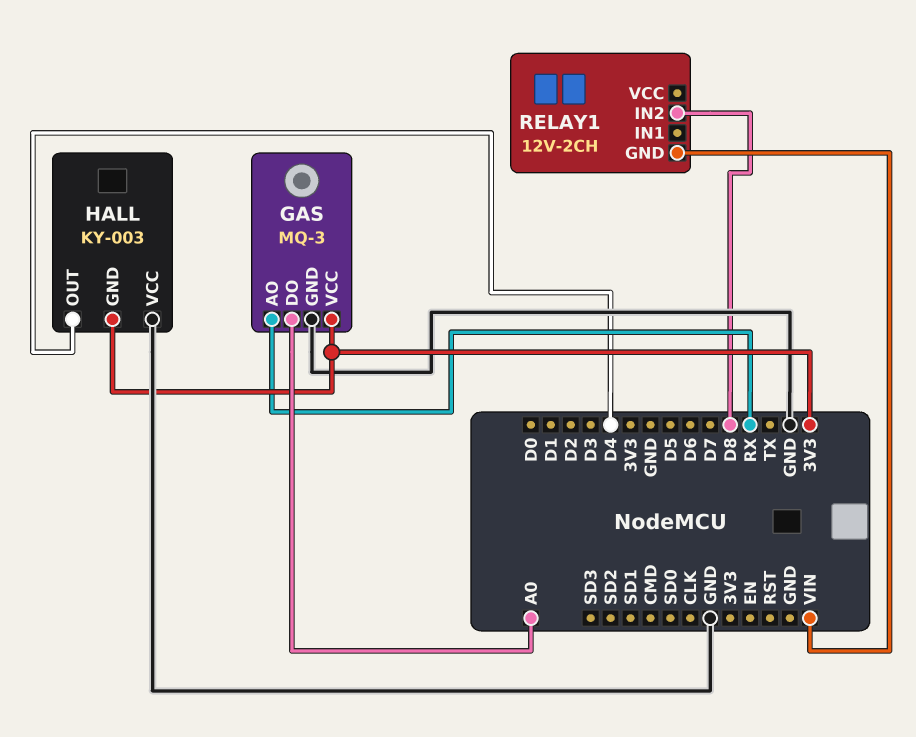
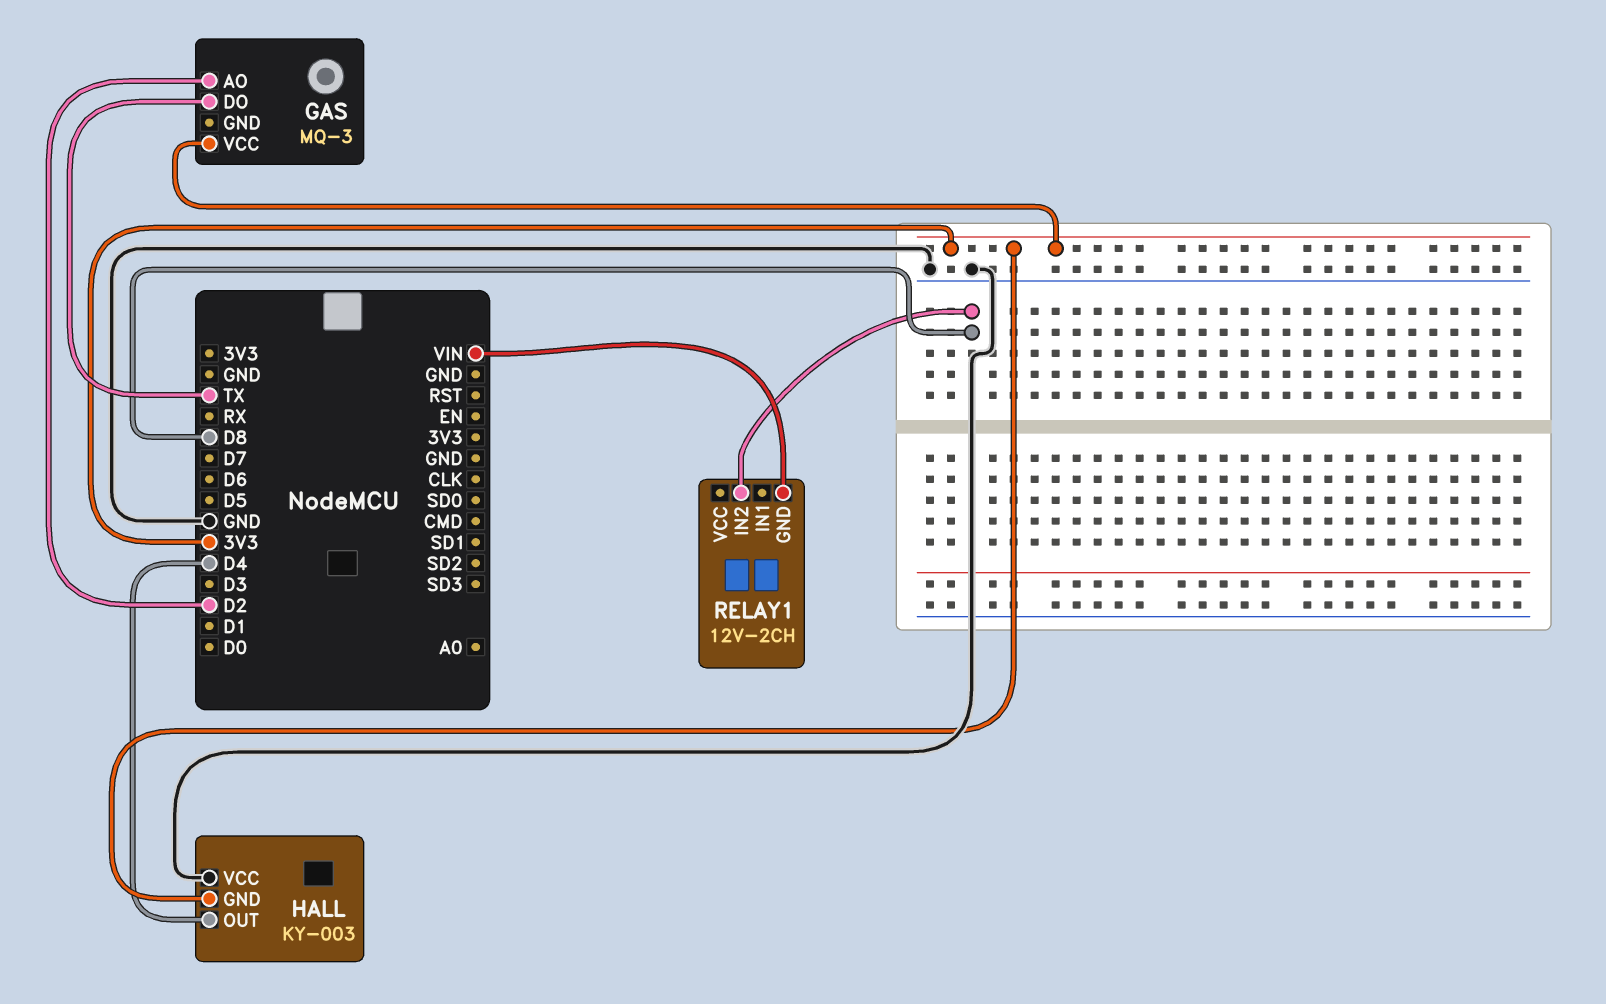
GAS pin AO: RX -> D2
GAS pin DO: A0 -> TX
GAS pin GND: GND -> none

